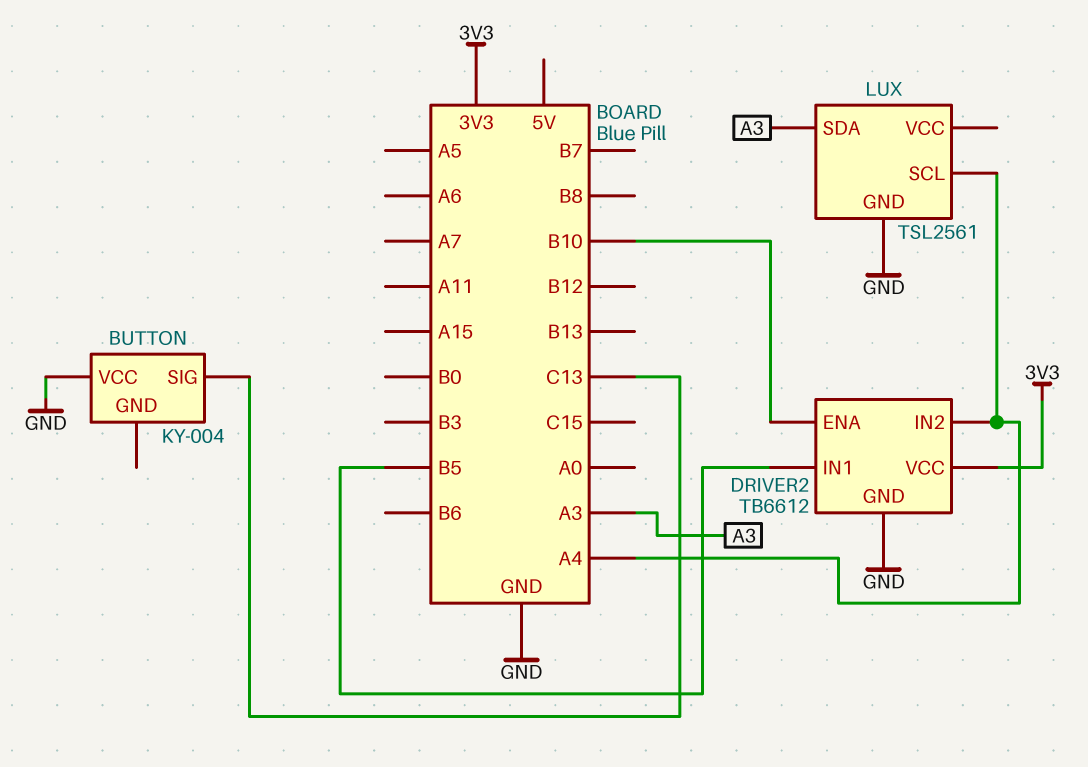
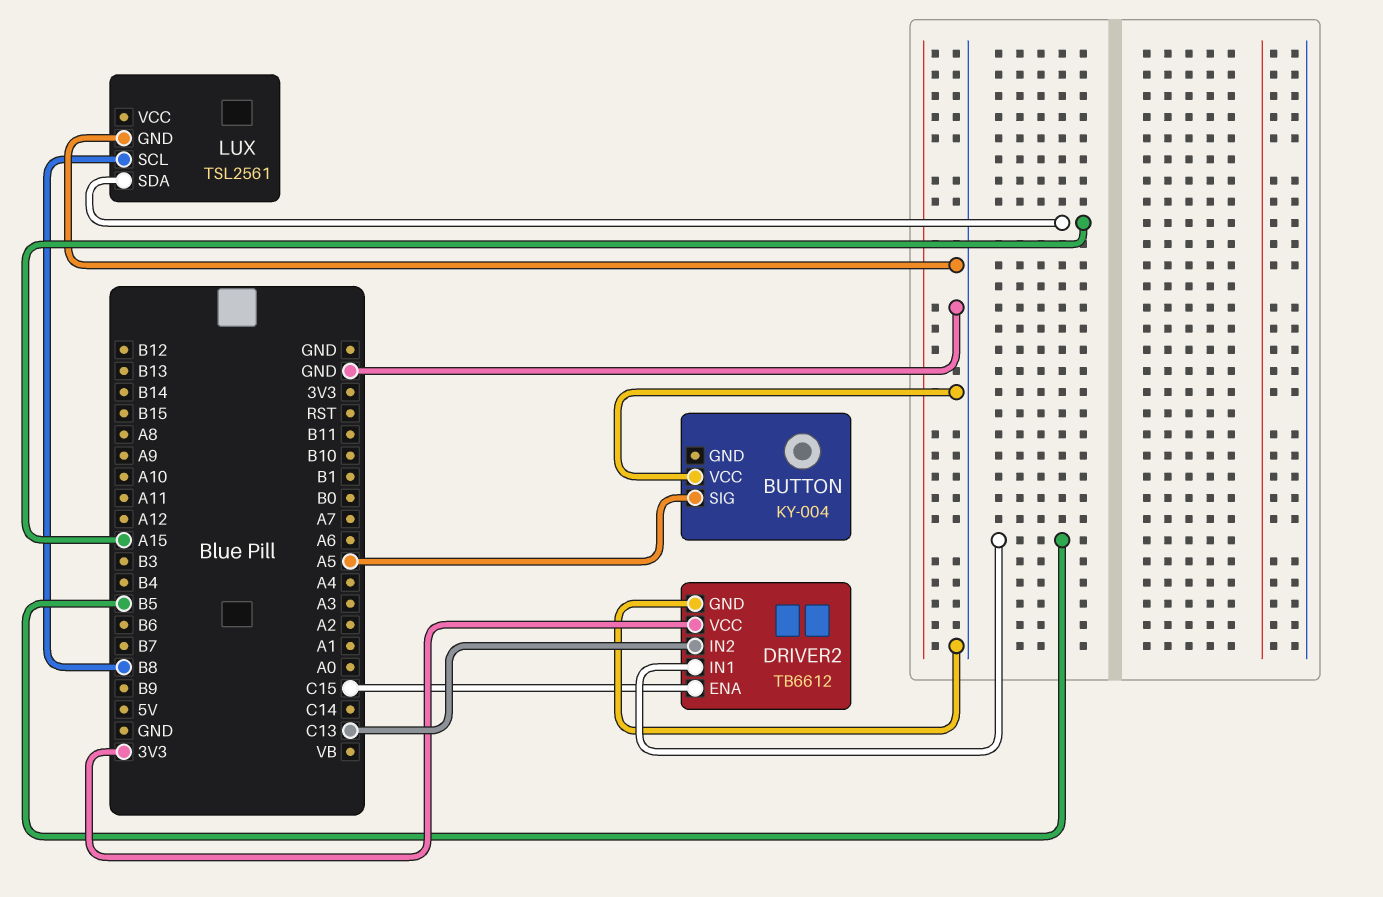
BUTTON pin SIG: C13 -> A5
DRIVER2 pin ENA: B10 -> C15
DRIVER2 pin IN2: A4 -> C13
LUX pin SCL: A4 -> B8
LUX pin SDA: A3 -> A15

